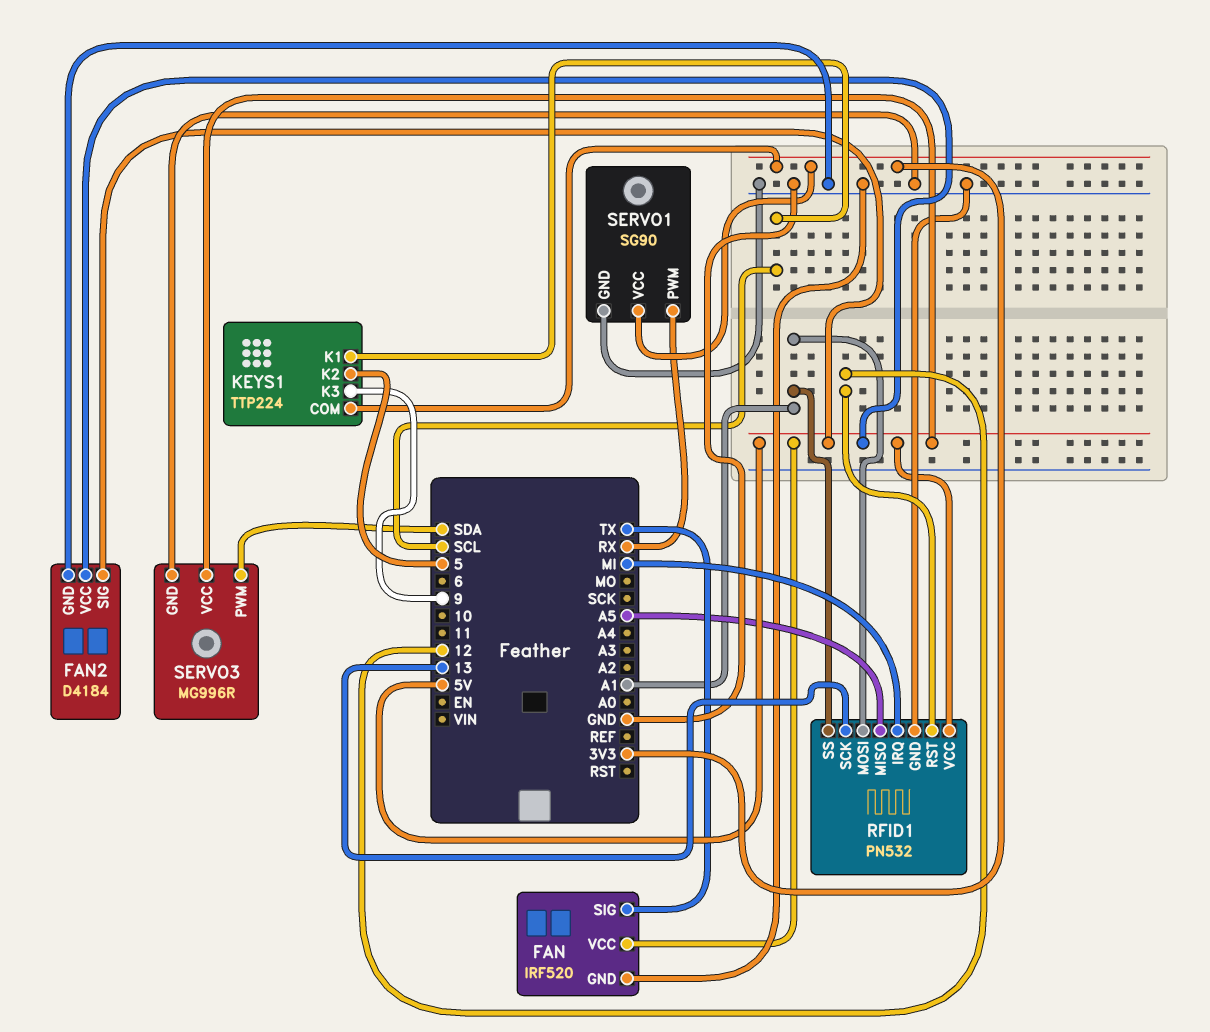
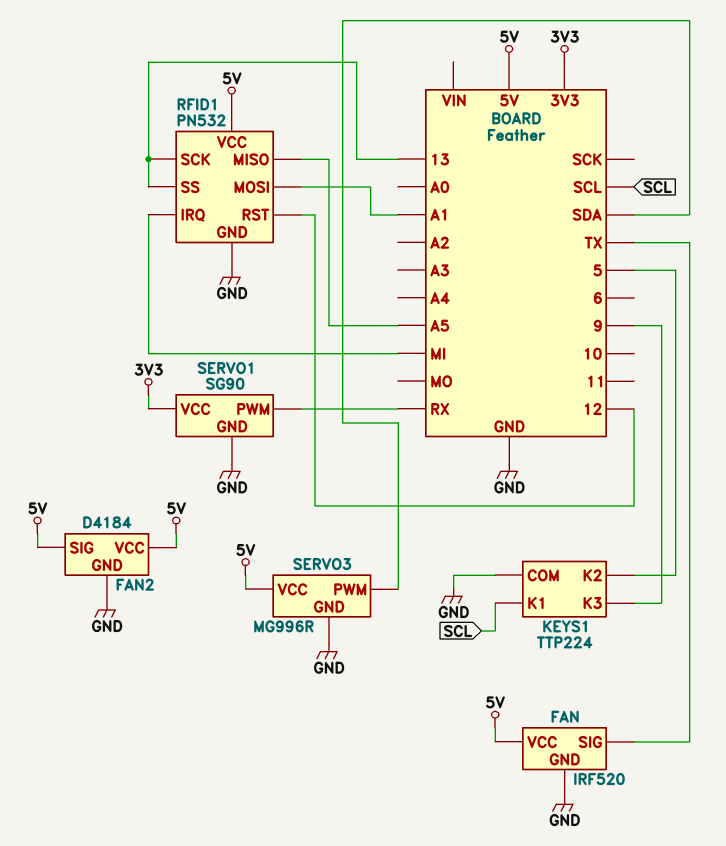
KEYS1 pin COM: 3V3 -> GND
RFID1 pin SS: A1 -> 13

